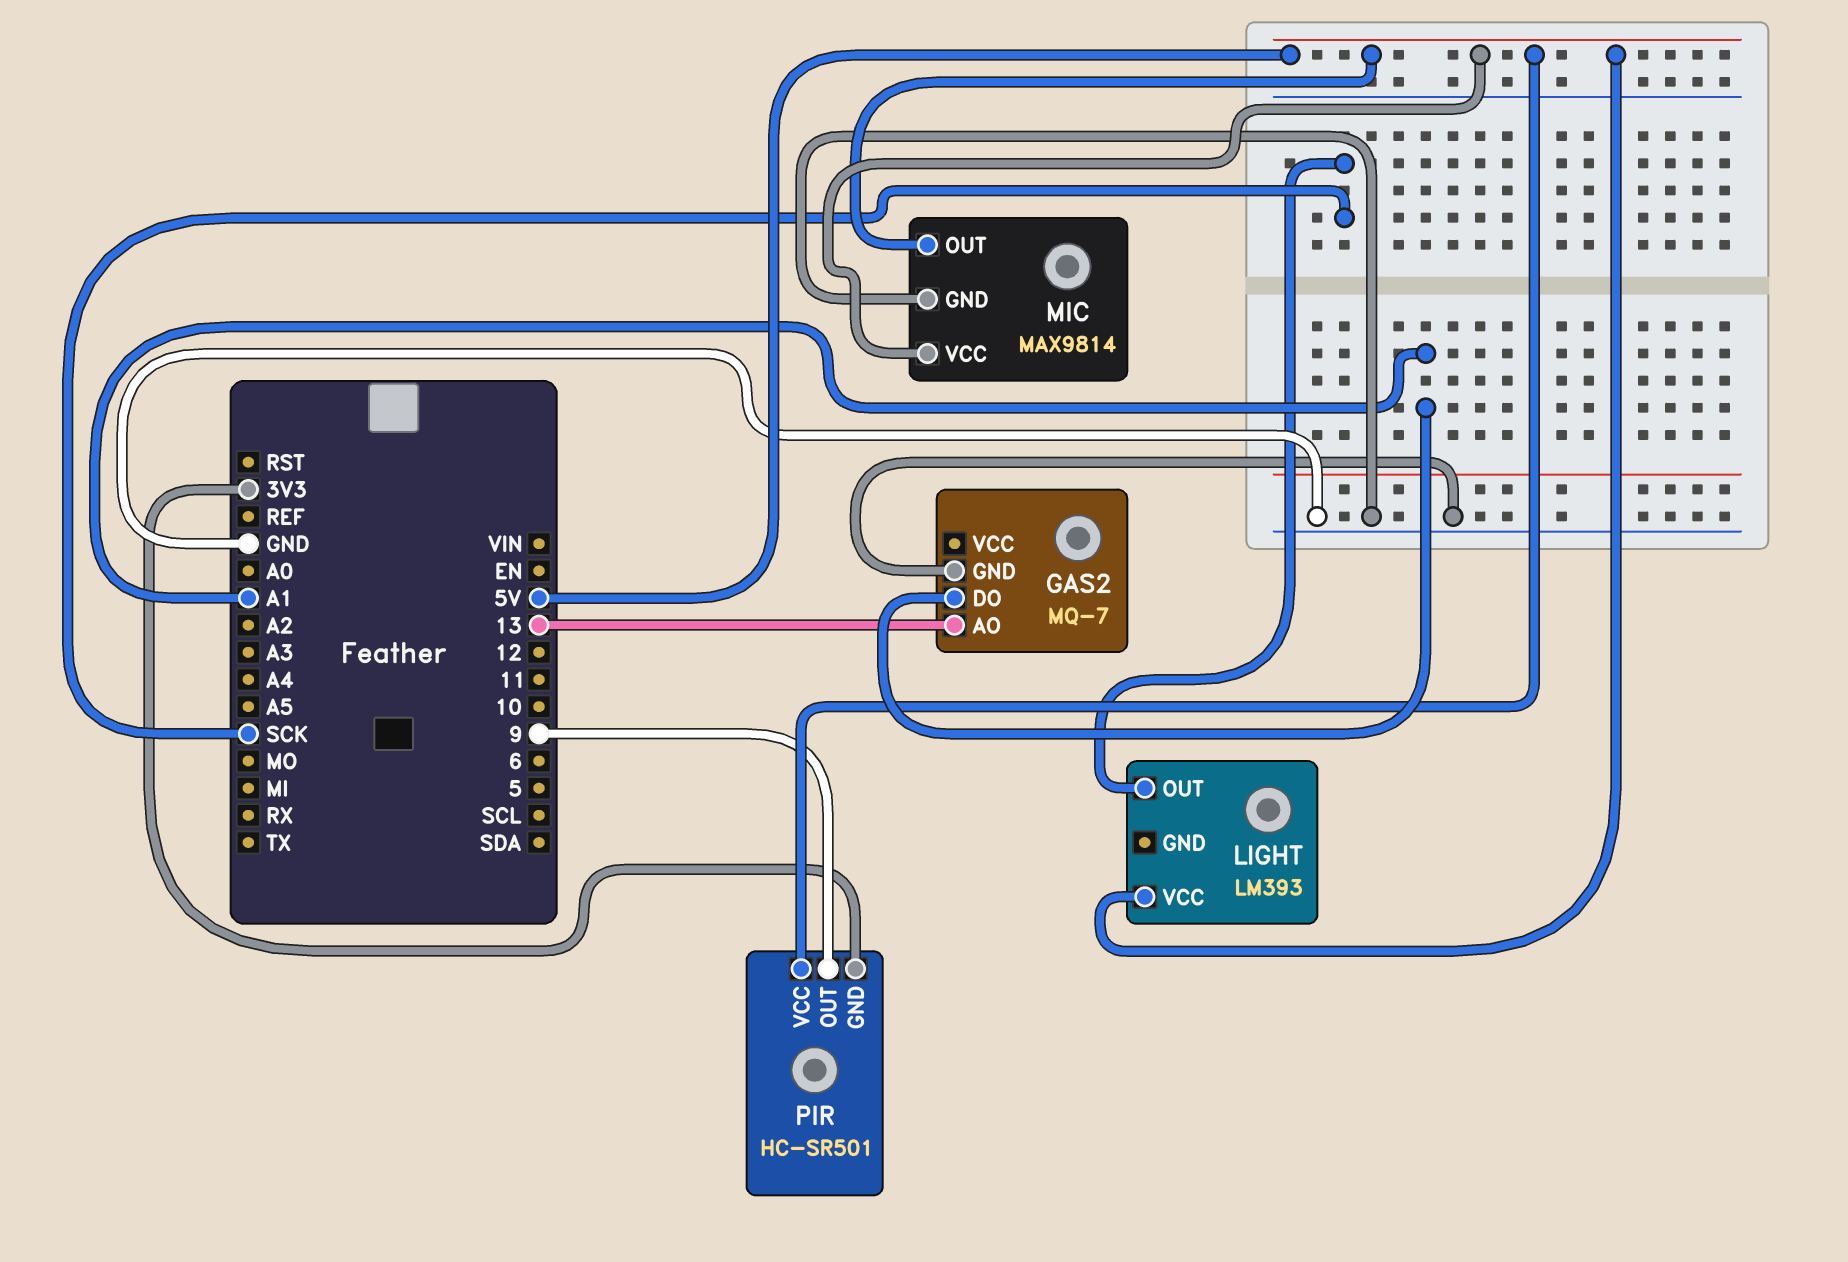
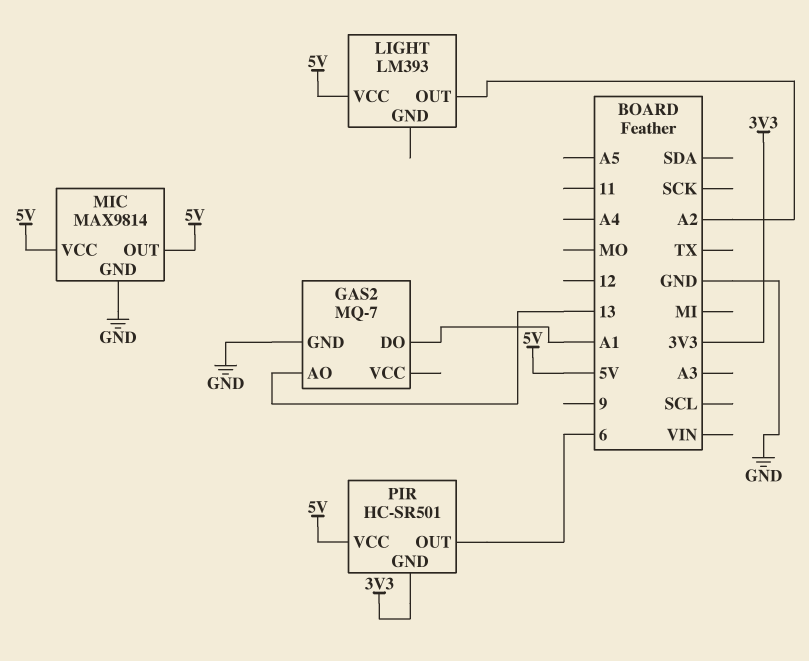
LIGHT pin OUT: SCK -> A2
PIR pin OUT: 9 -> 6

